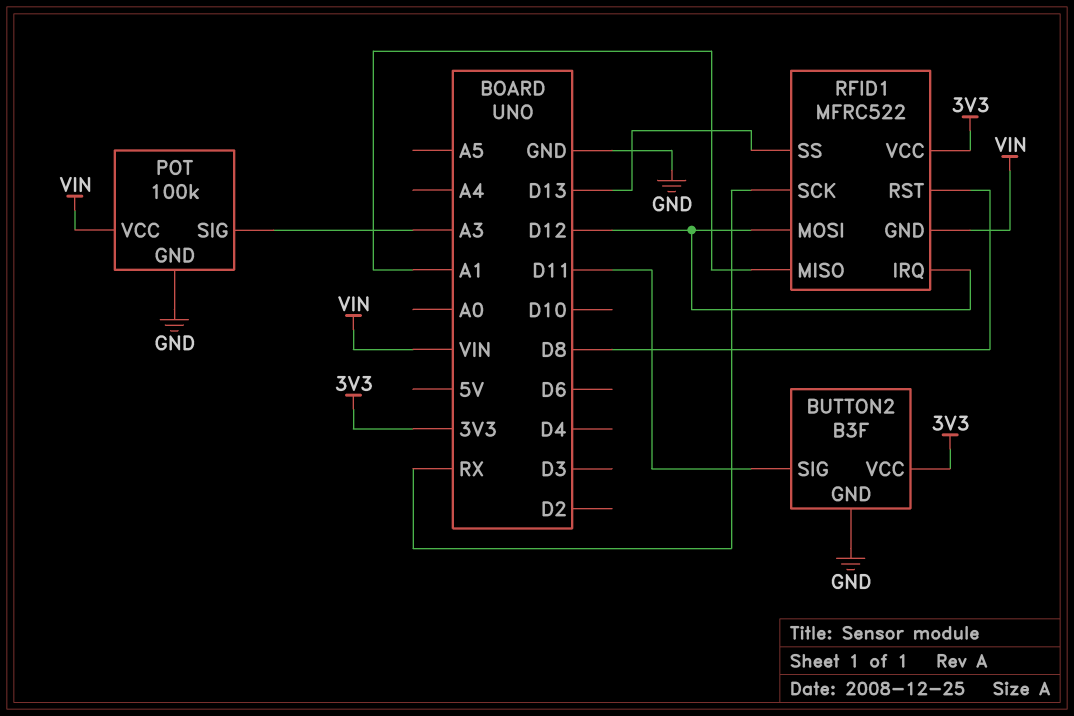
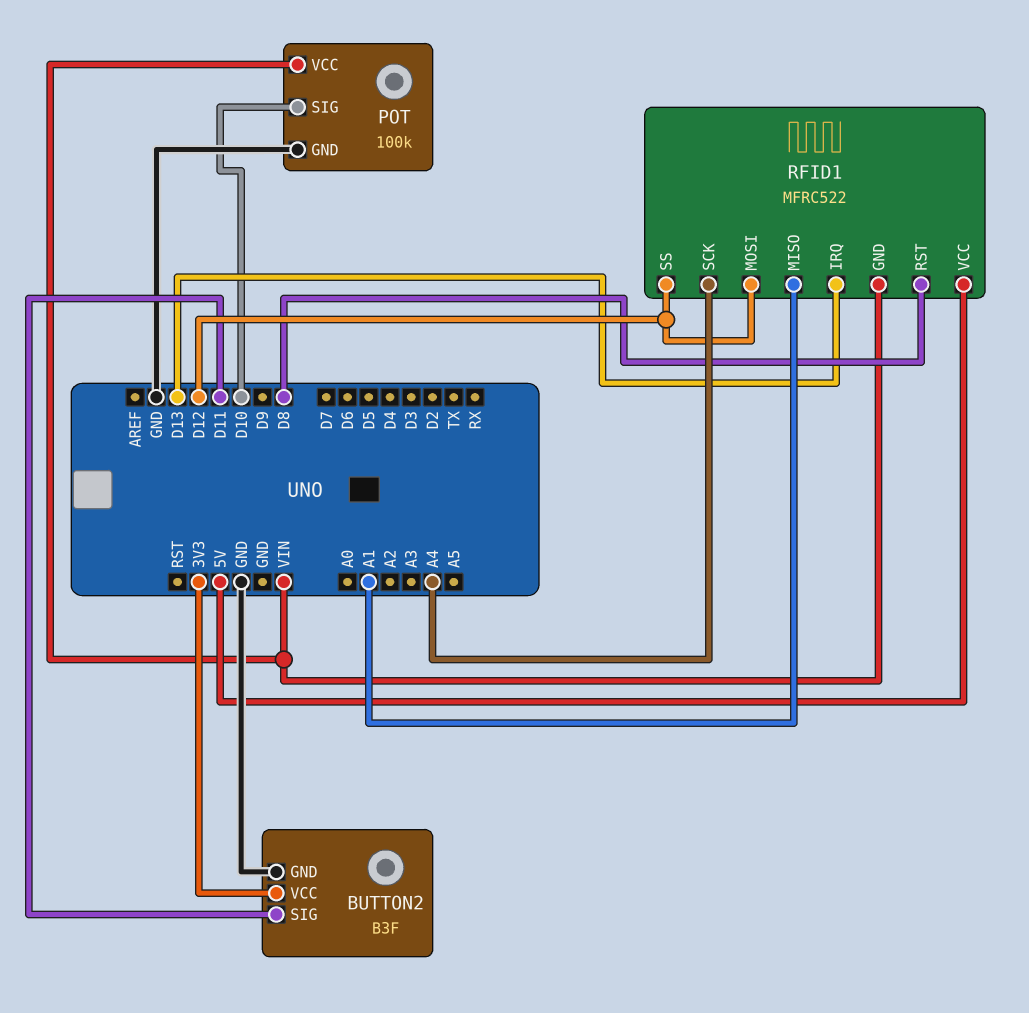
POT pin SIG: A3 -> D10
RFID1 pin IRQ: D12 -> D13
RFID1 pin SCK: RX -> A4
RFID1 pin SS: D13 -> D12
RFID1 pin VCC: 3V3 -> 5V

